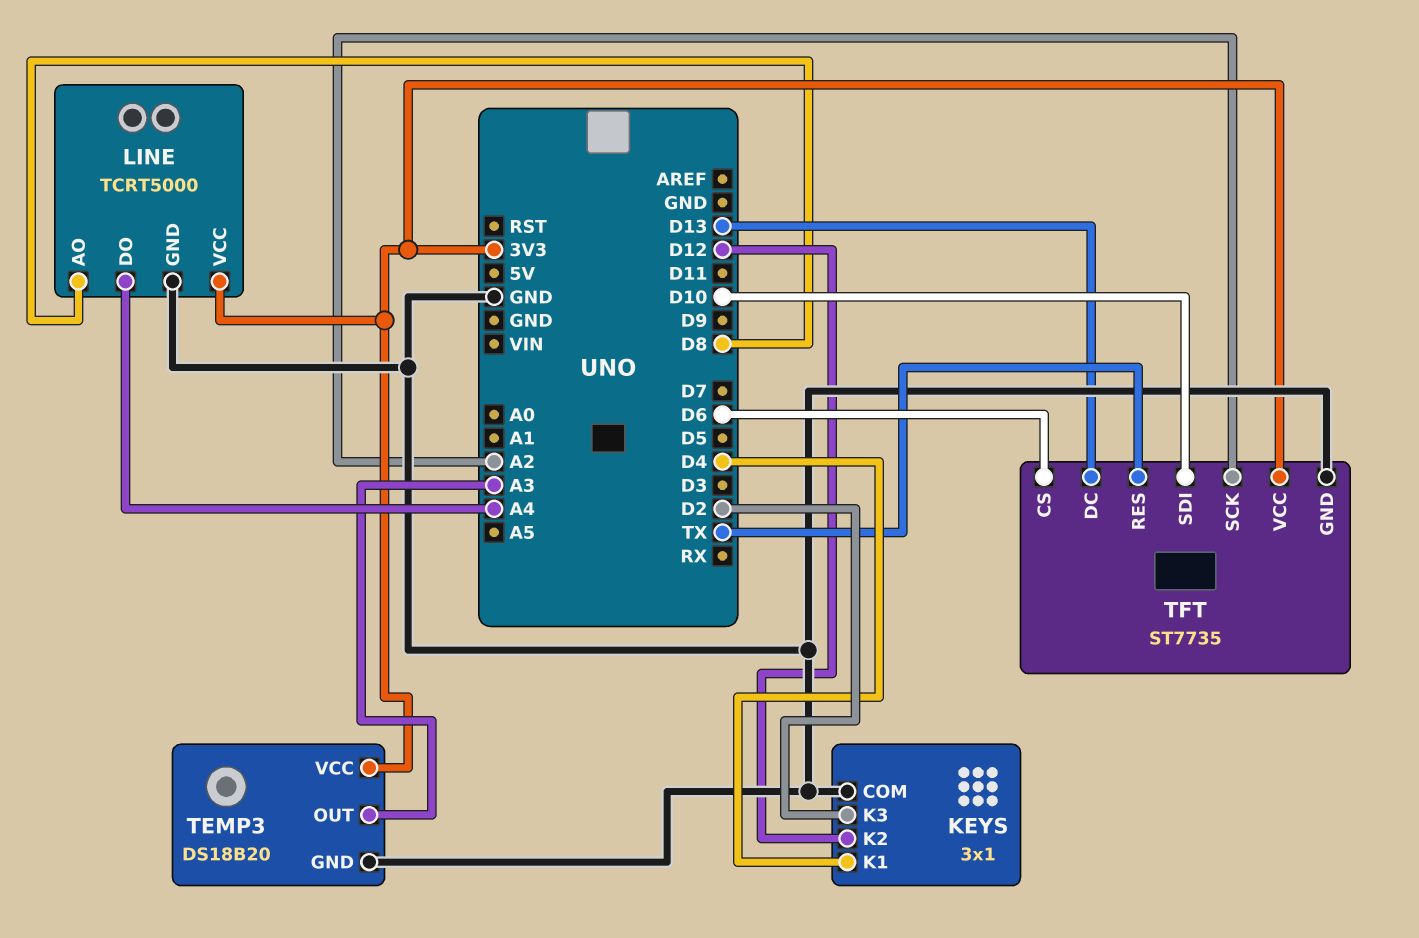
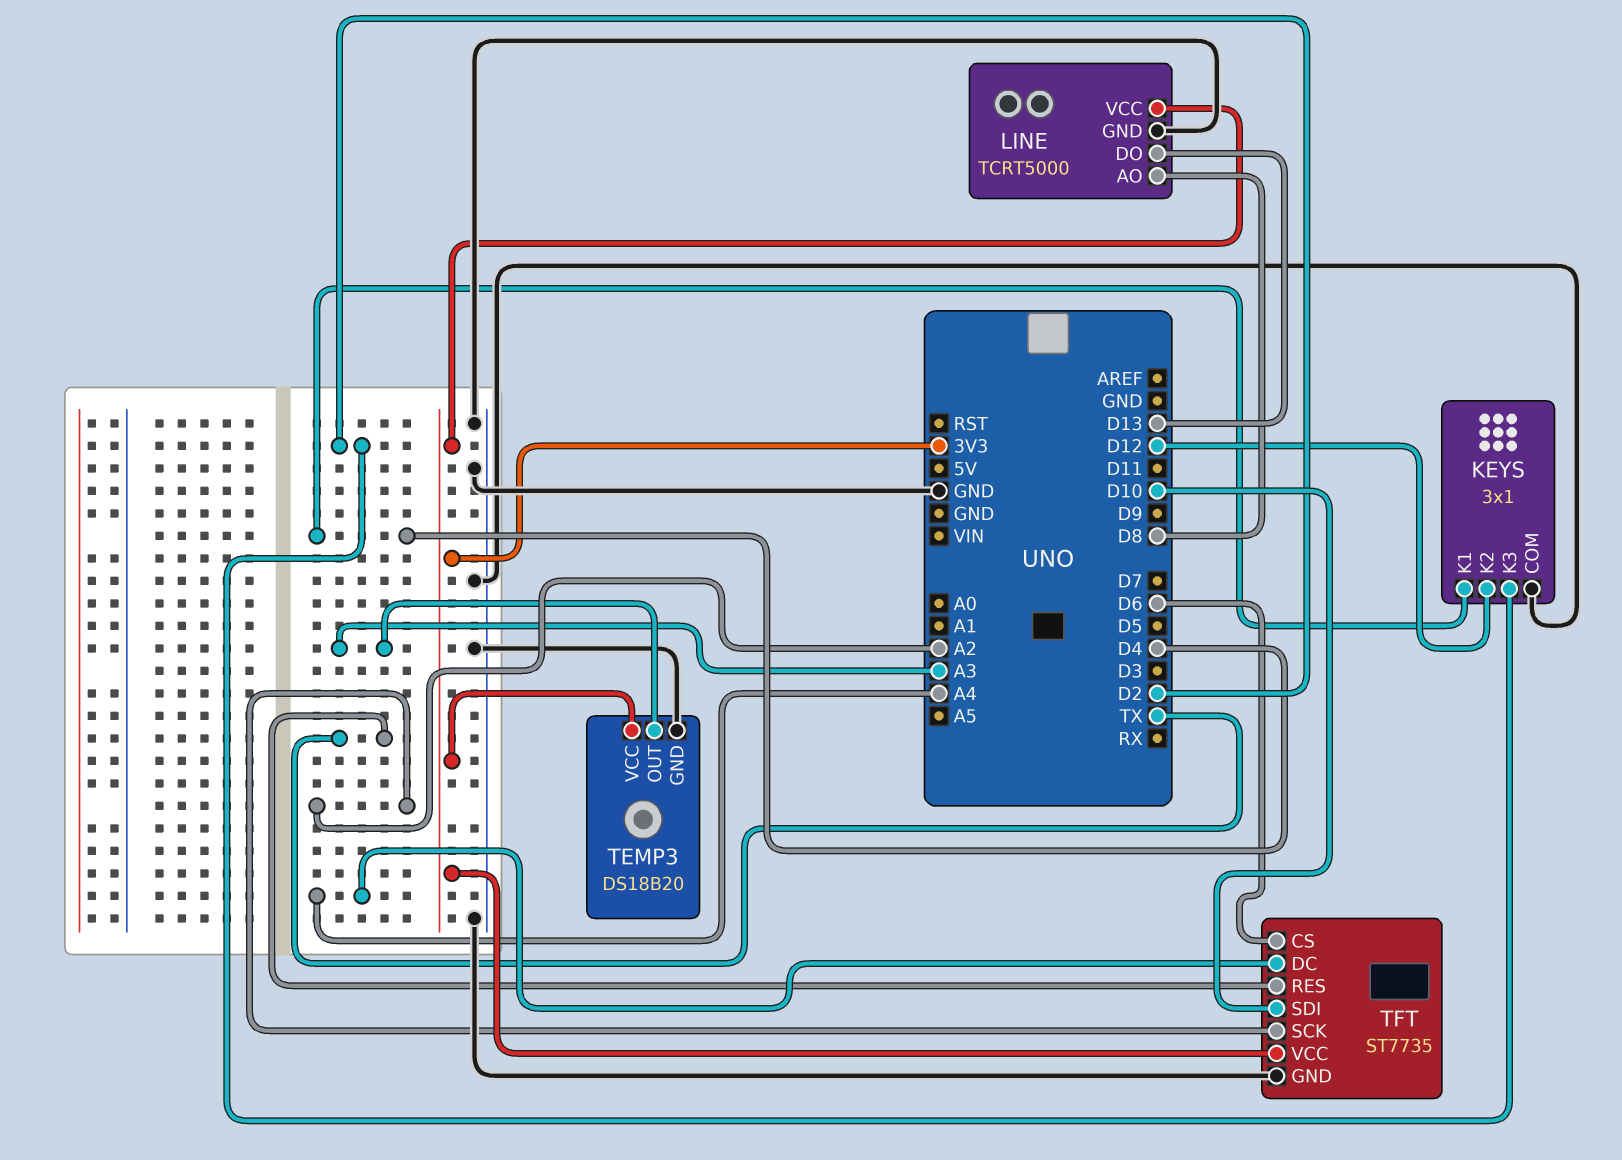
LINE pin DO: A4 -> D13
TFT pin DC: D13 -> A4

